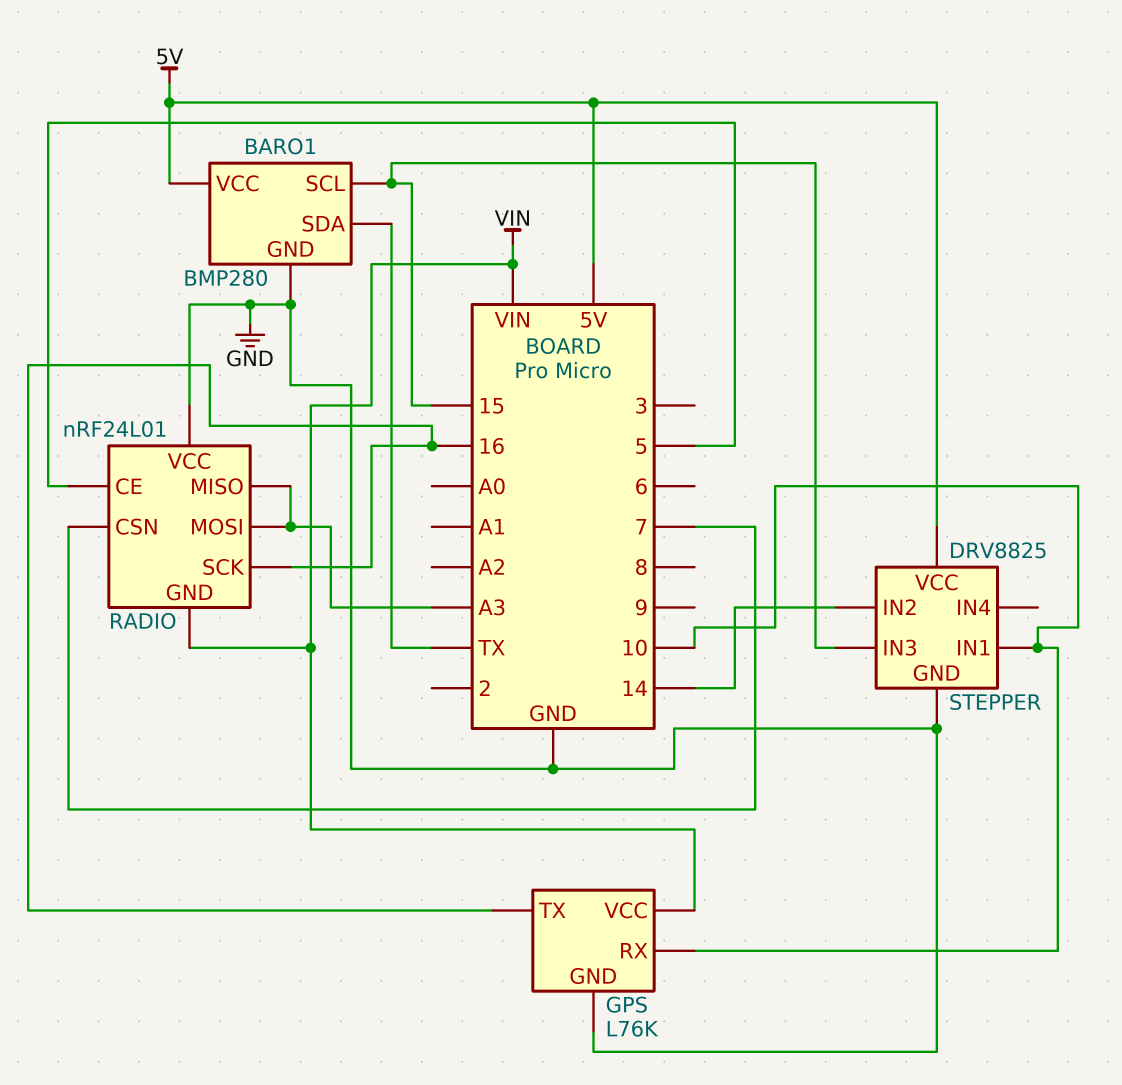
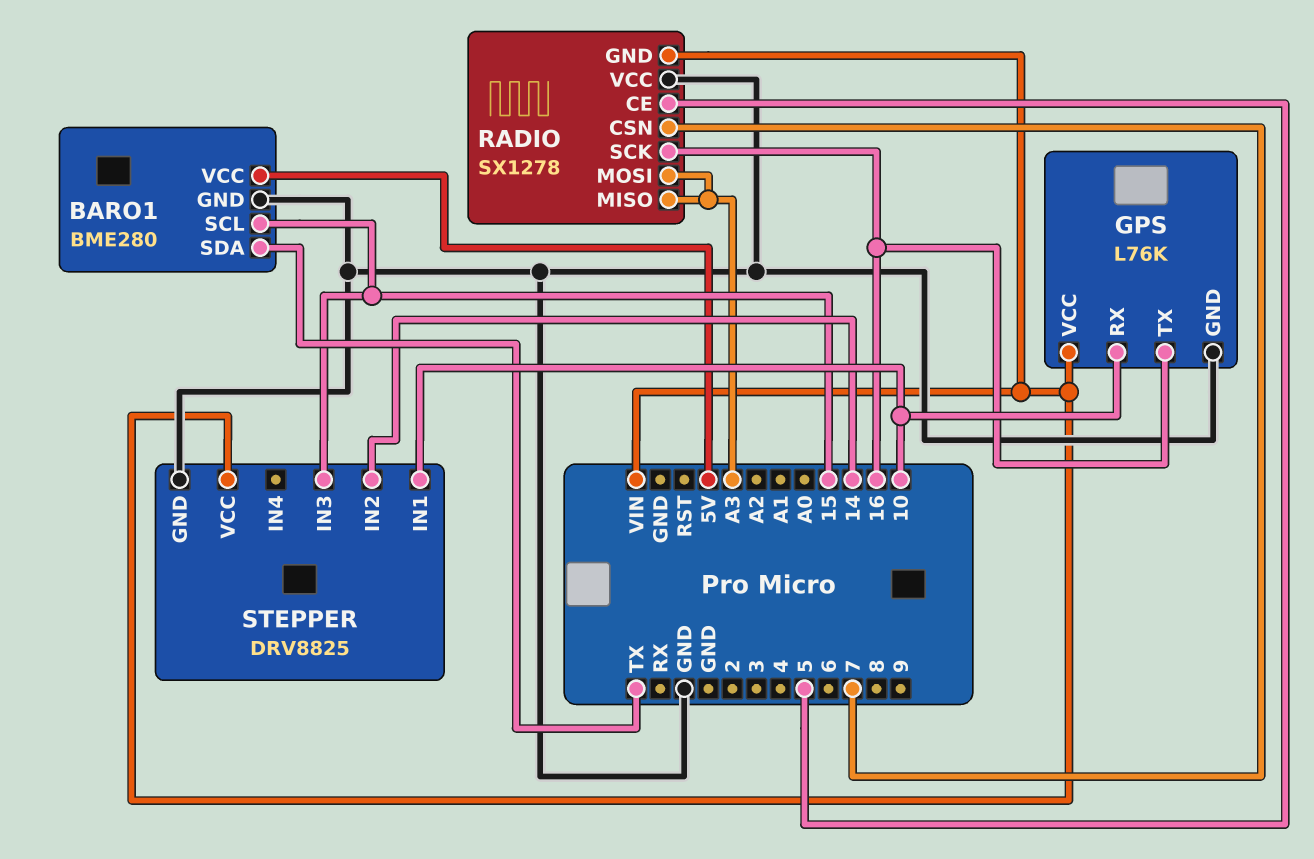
BARO1: BMP280 -> BME280
RADIO: nRF24L01 -> SX1278
STEPPER pin VCC: 5V -> VIN

